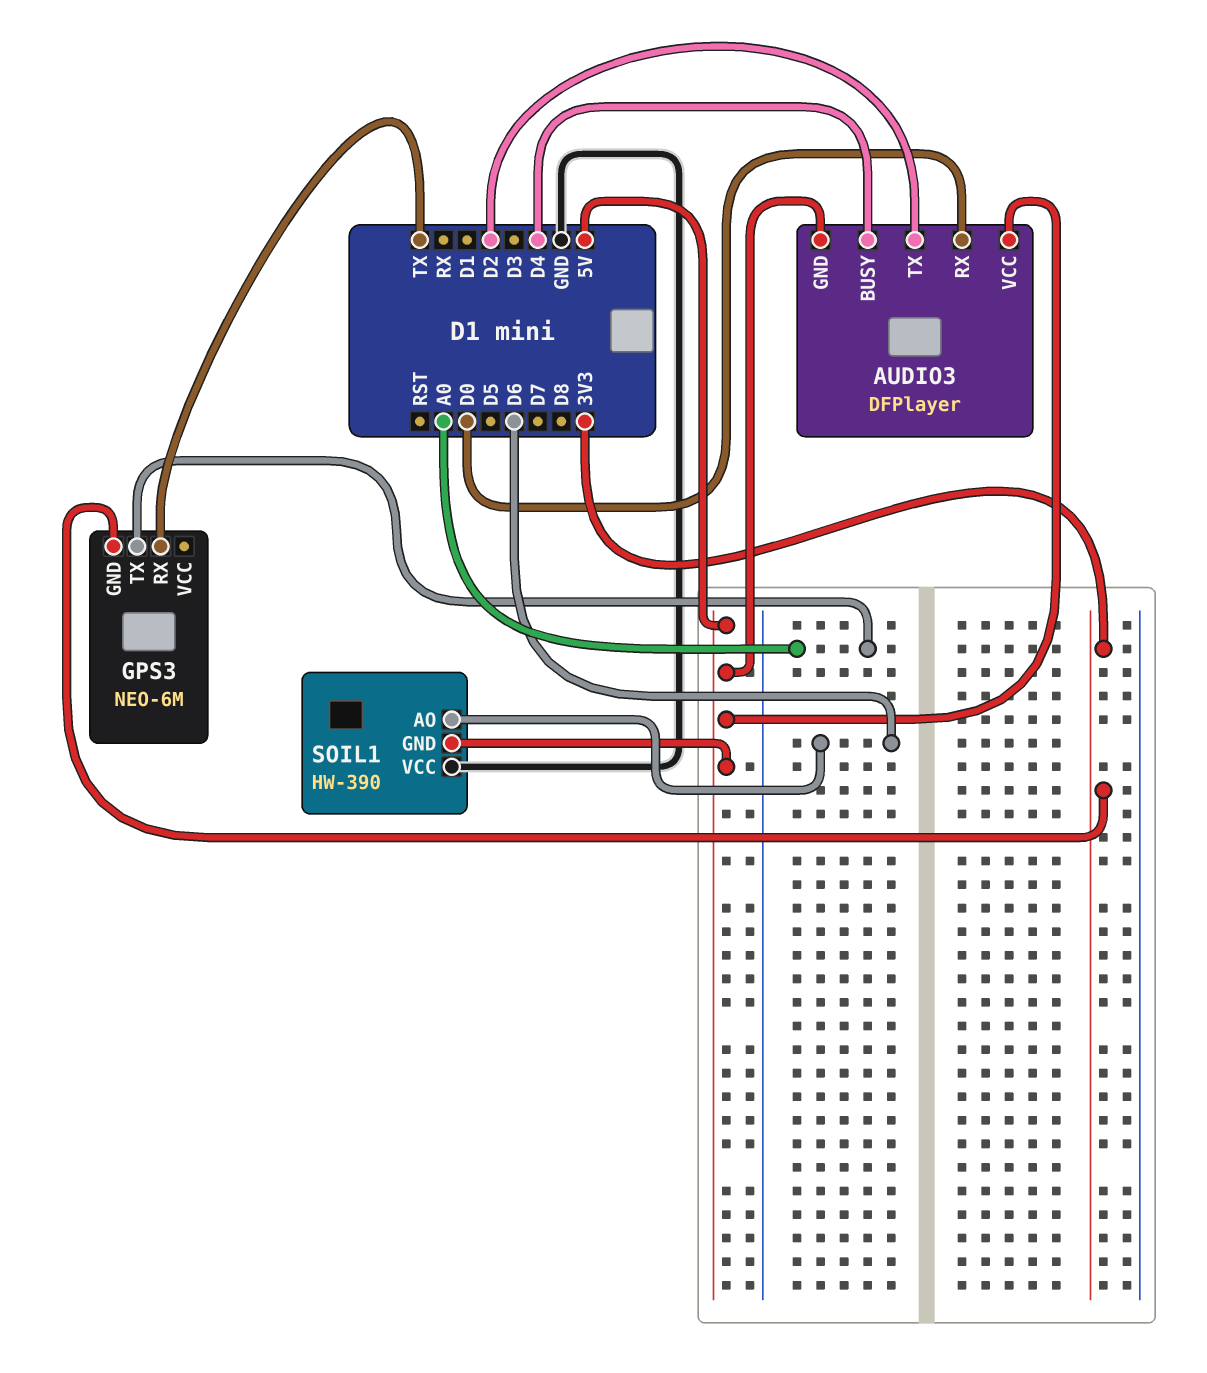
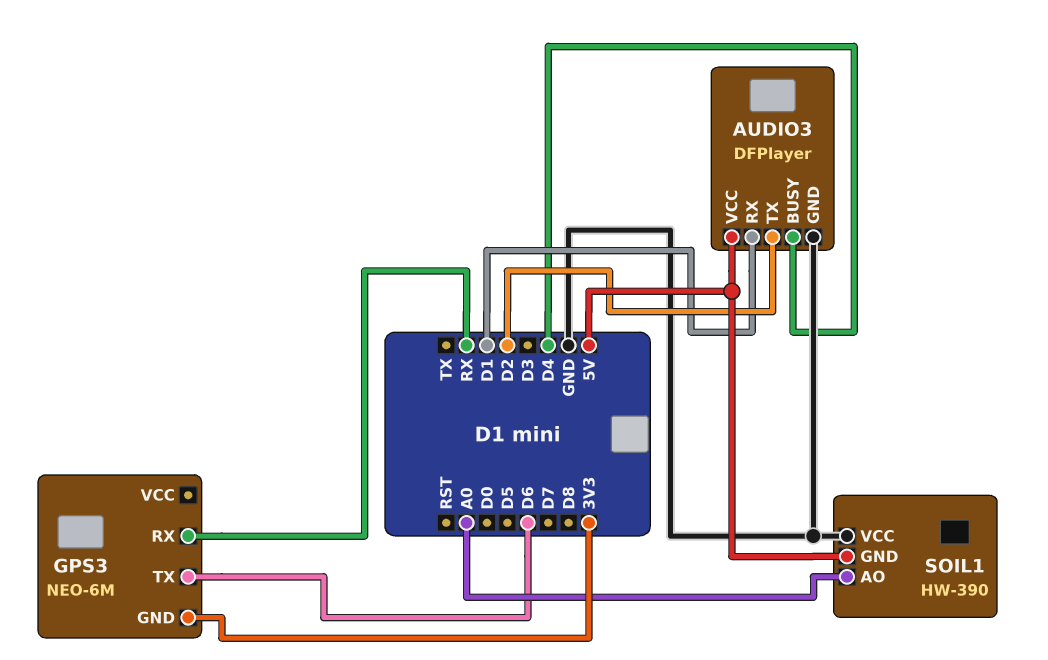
AUDIO3 pin GND: 5V -> GND
AUDIO3 pin RX: D0 -> D1
GPS3 pin RX: TX -> RX
GPS3 pin TX: A0 -> D6
SOIL1 pin AO: D6 -> A0

